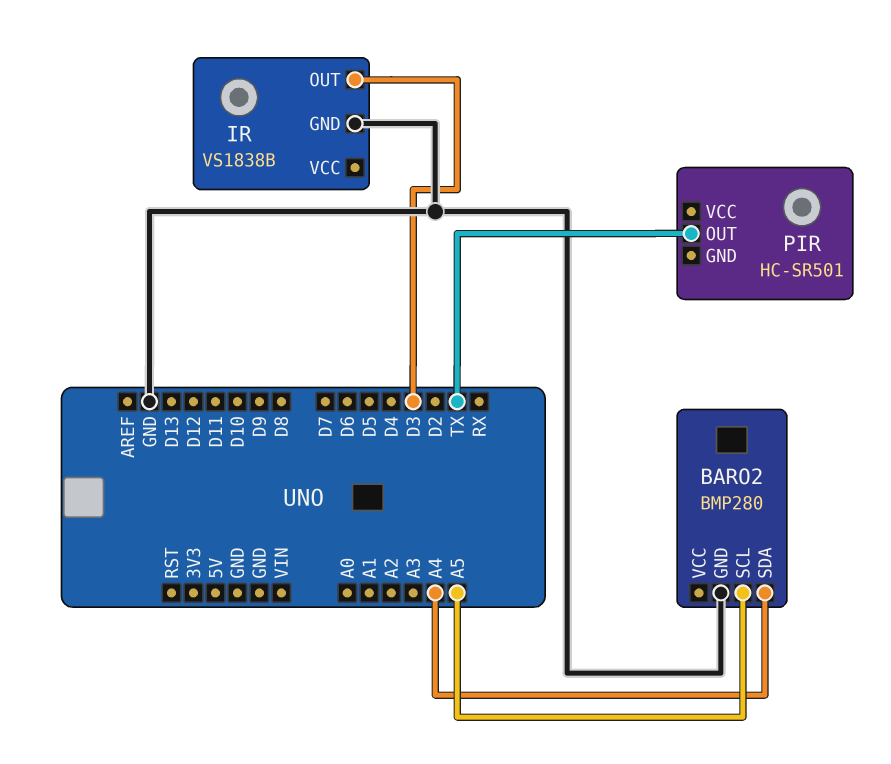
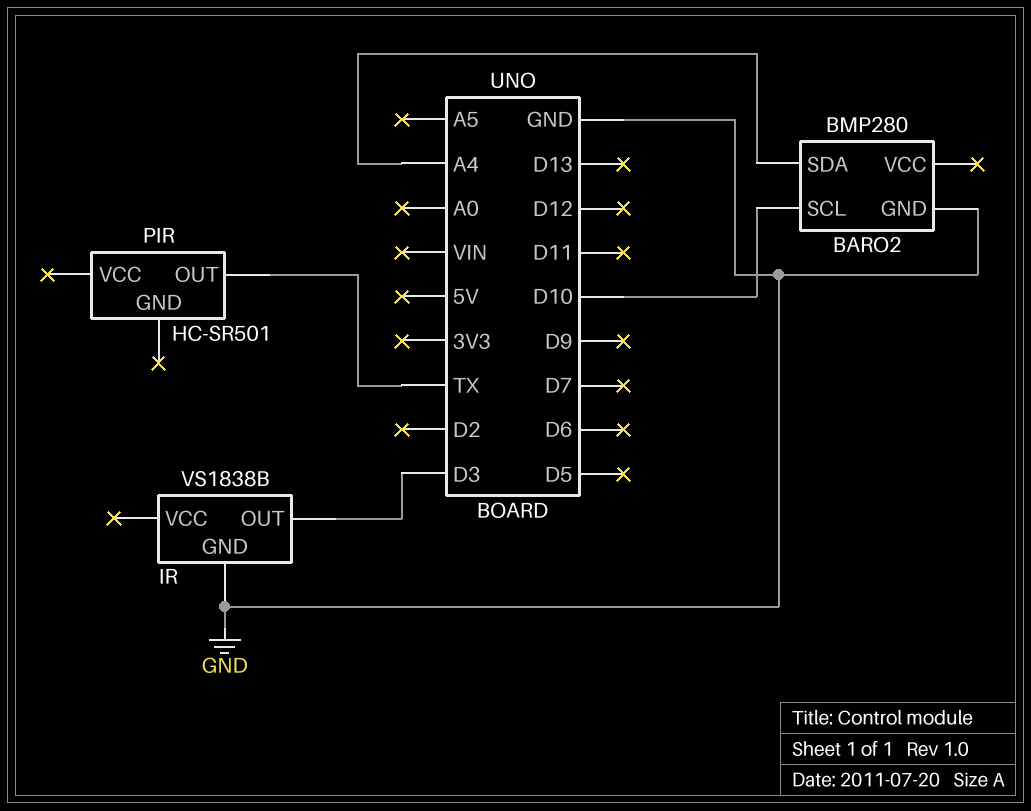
BARO2 pin SCL: A5 -> D10

